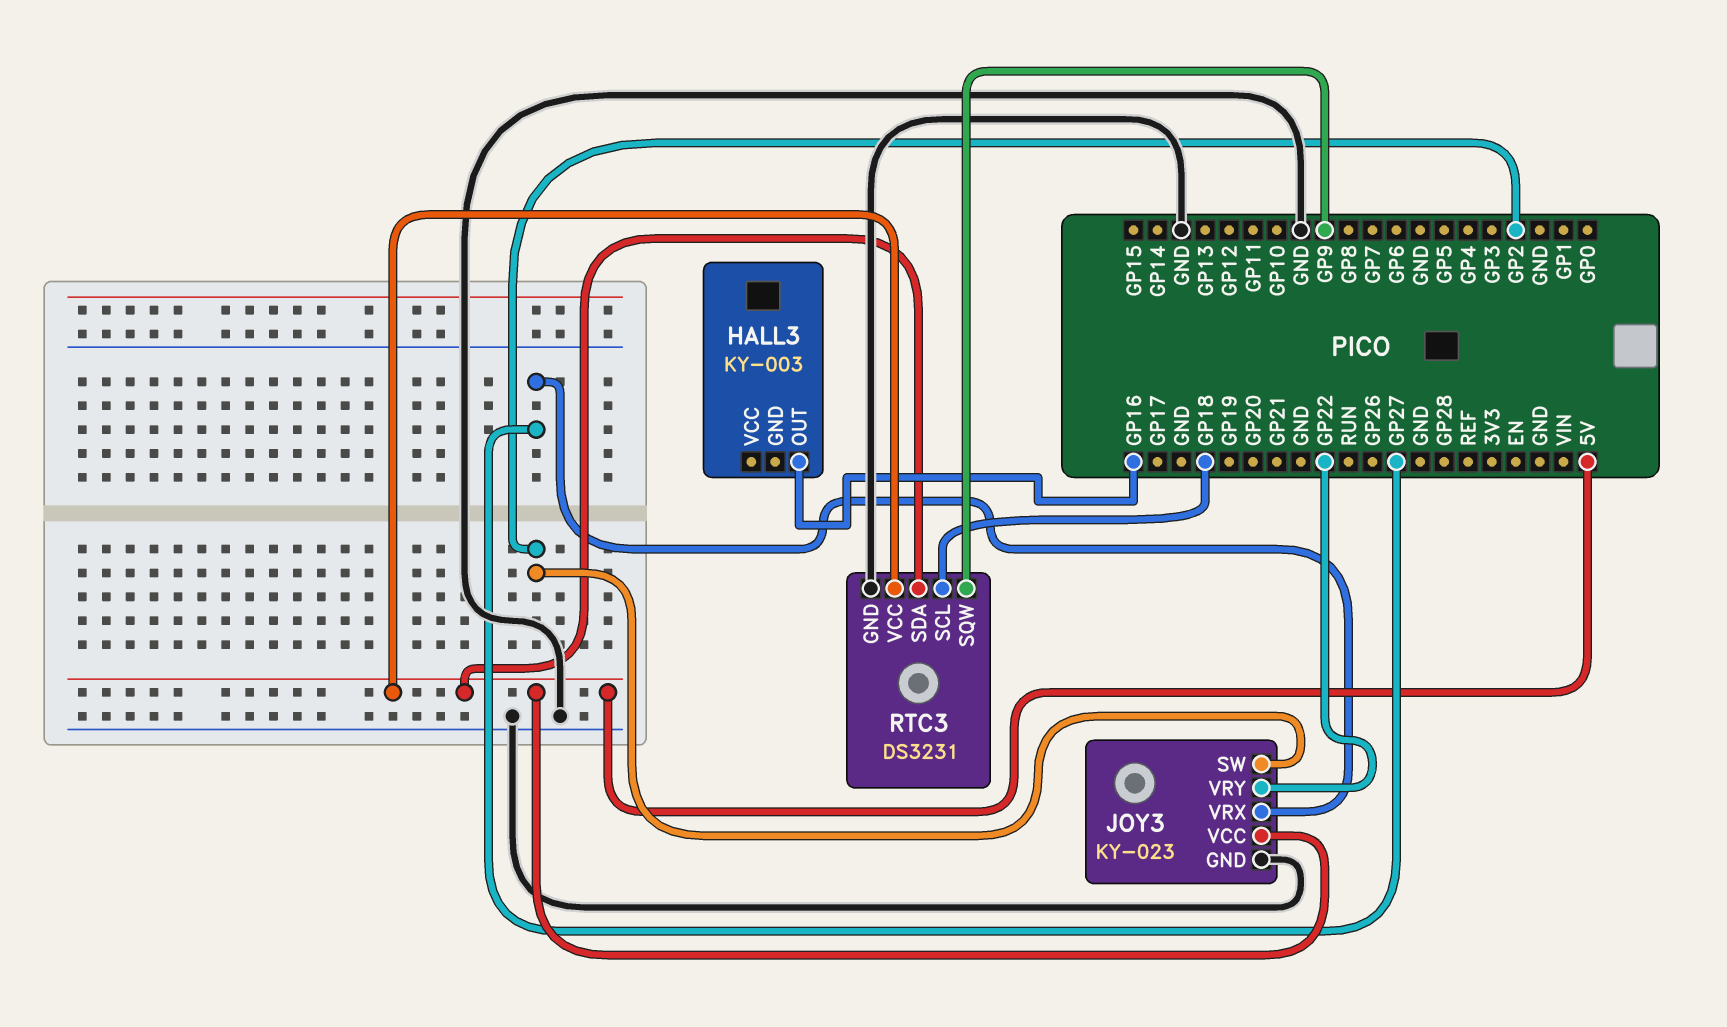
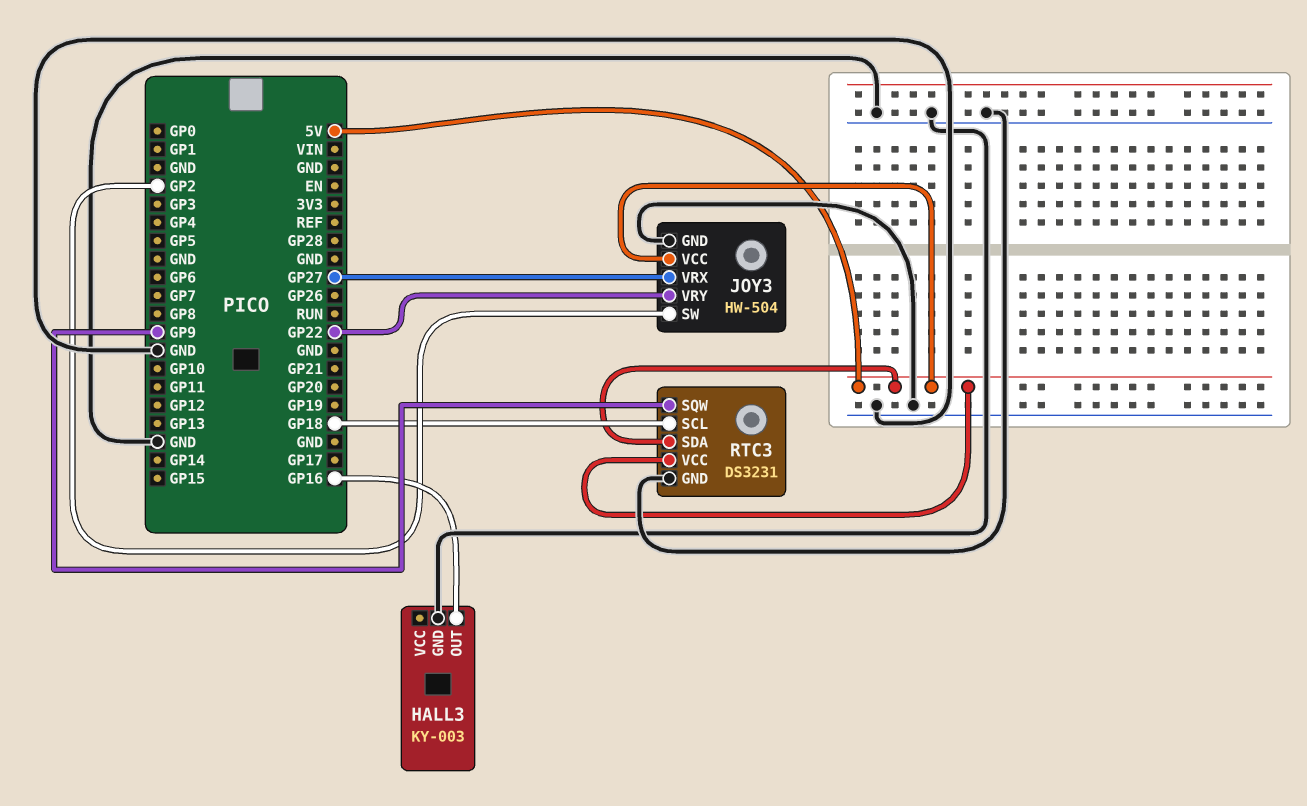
HALL3 pin GND: none -> GND
JOY3: KY-023 -> HW-504

